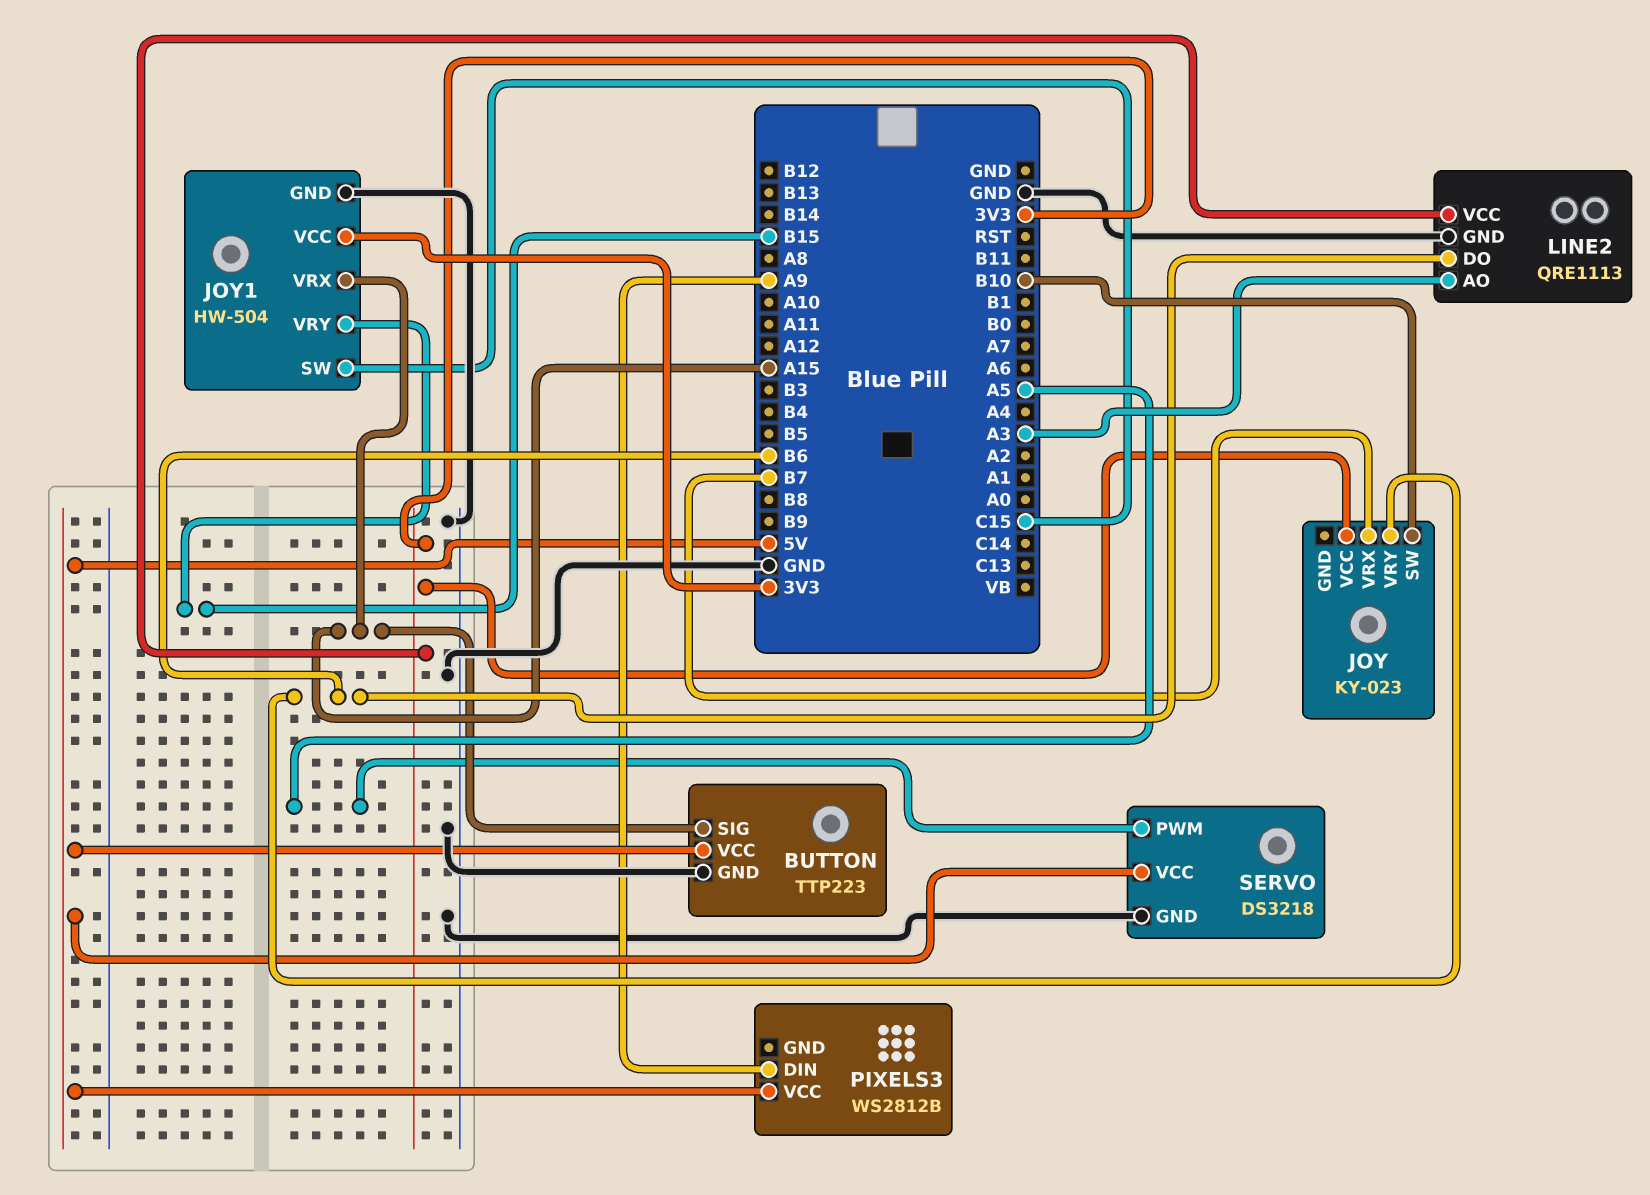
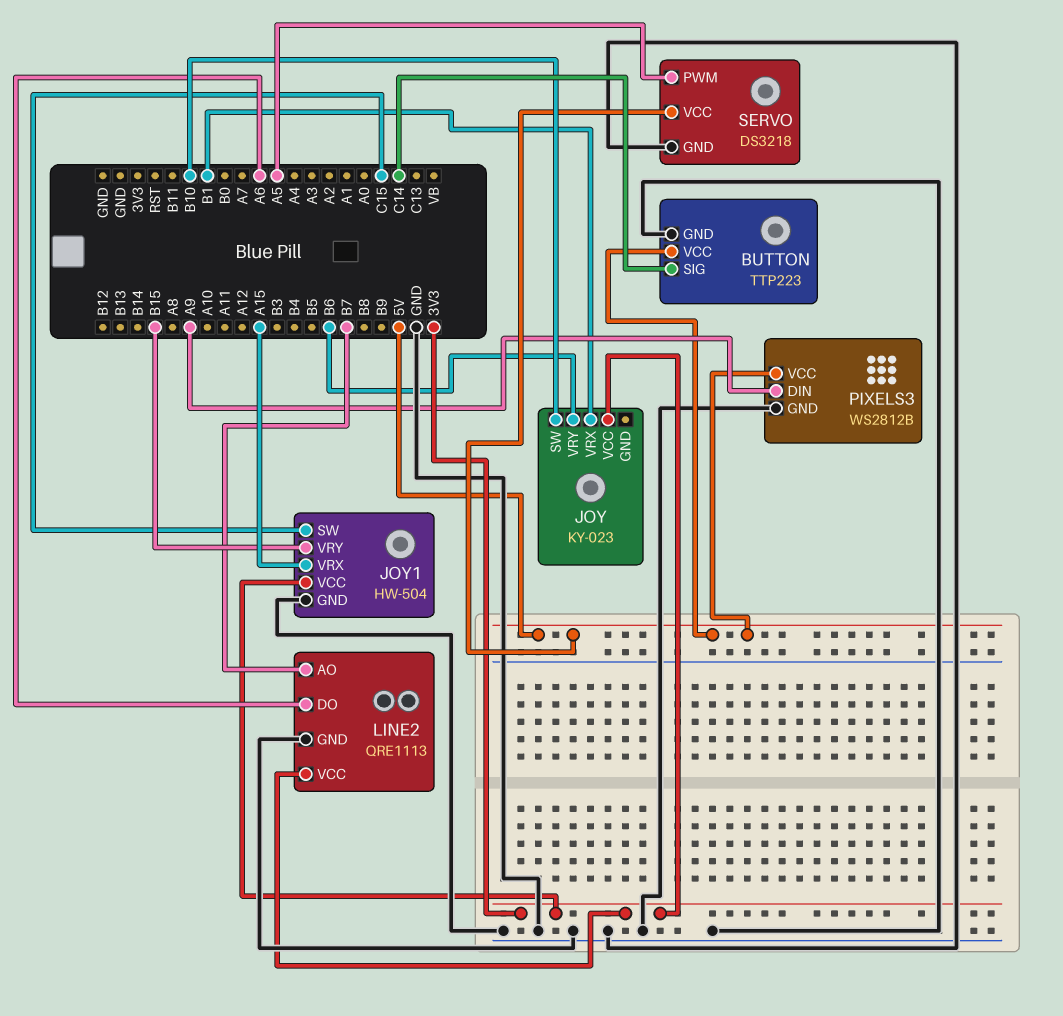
BUTTON pin SIG: A15 -> C14
JOY pin VRX: B7 -> B1
LINE2 pin AO: A3 -> B7
LINE2 pin DO: B6 -> A6
PIXELS3 pin GND: none -> GND

